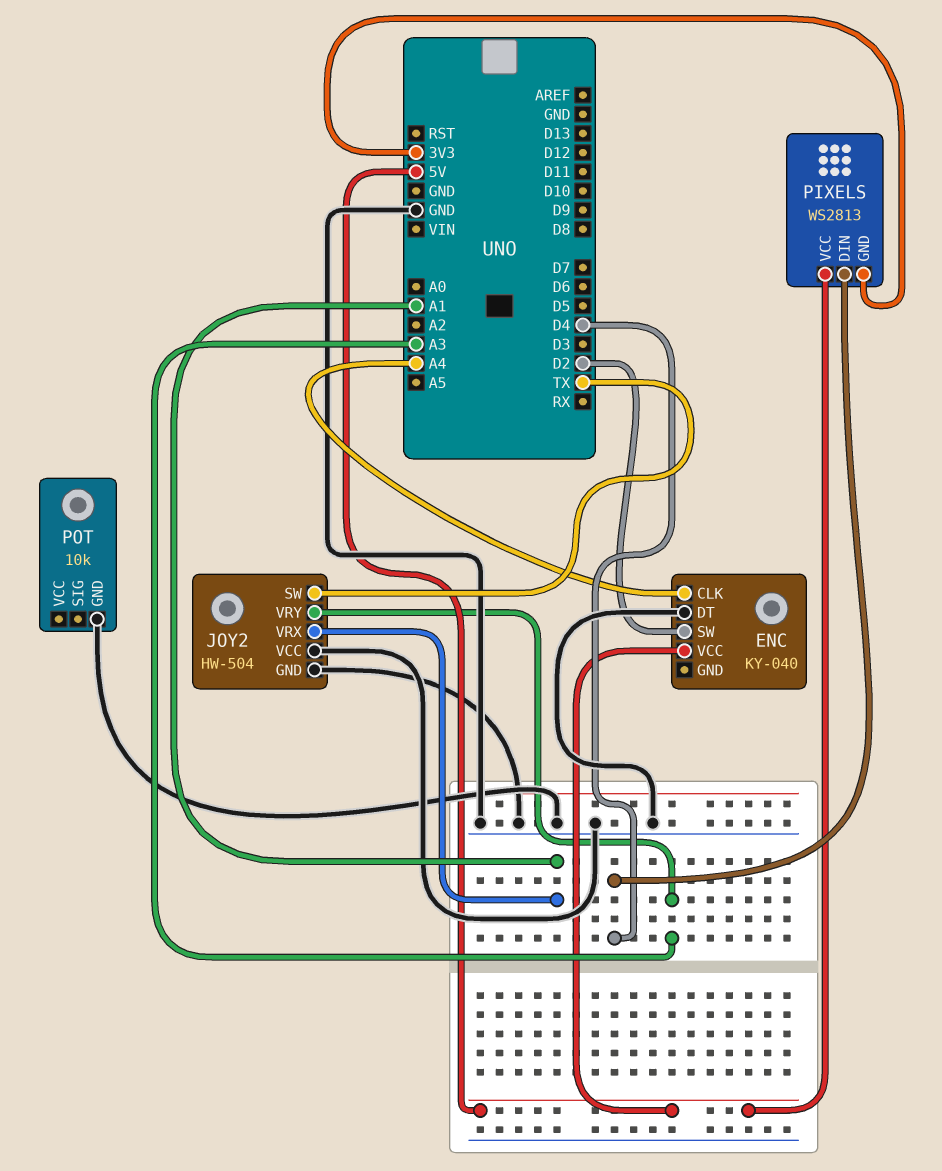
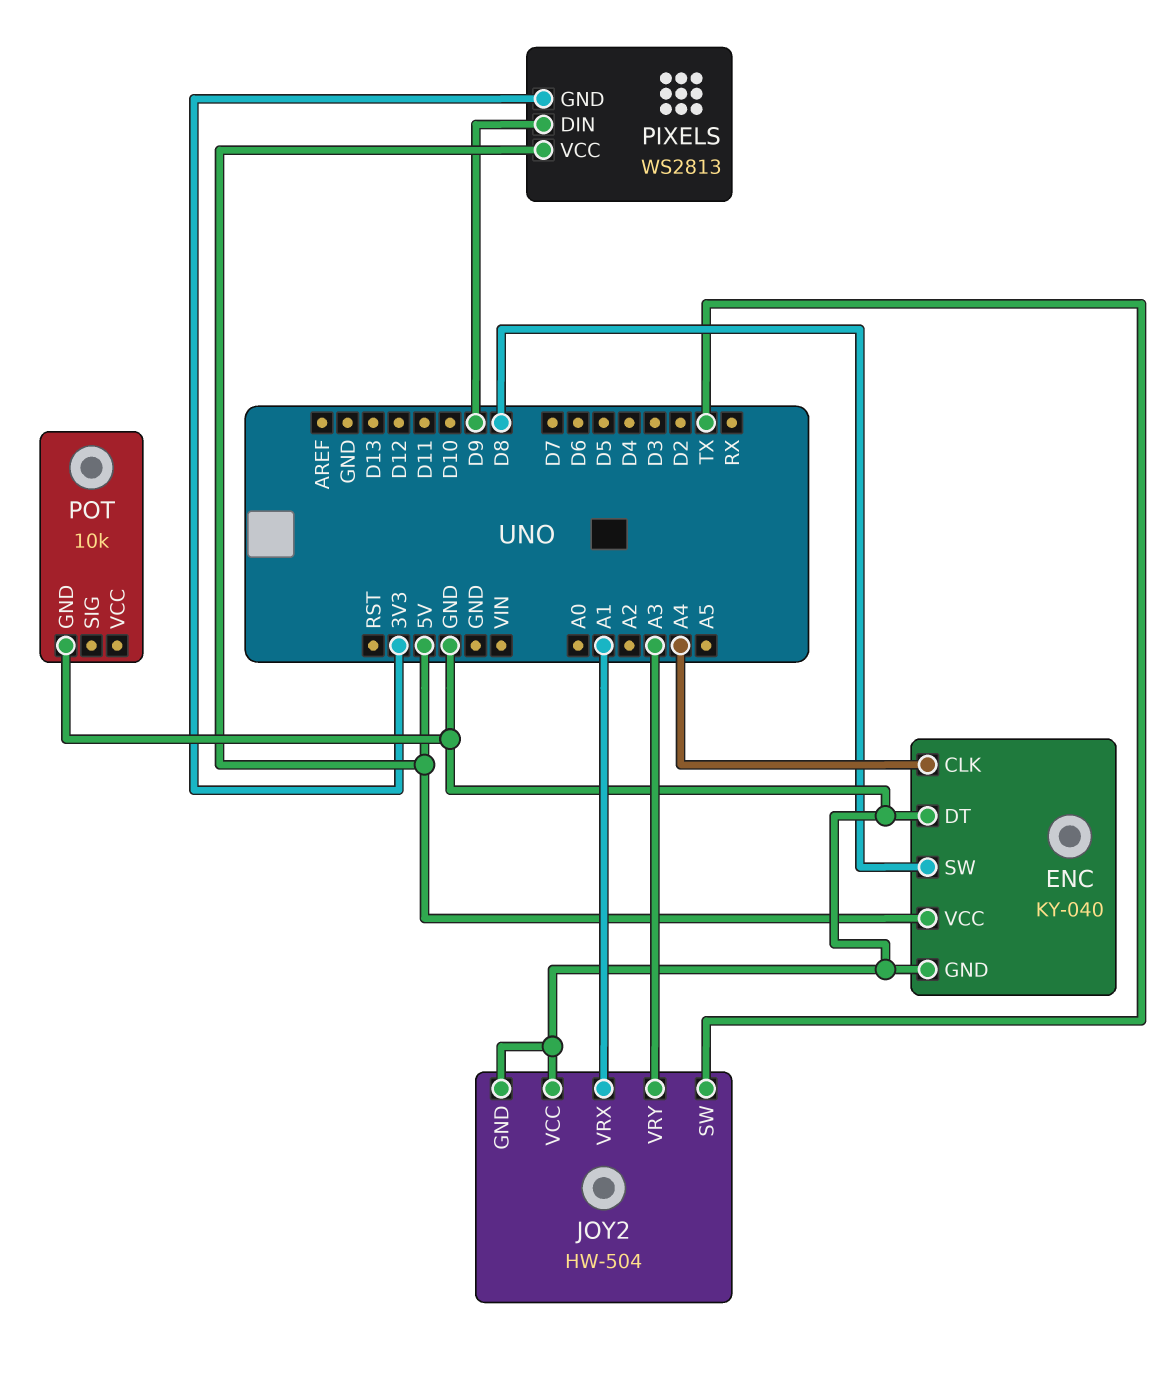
ENC pin GND: none -> GND
ENC pin SW: D2 -> D8
PIXELS pin DIN: D4 -> D9

